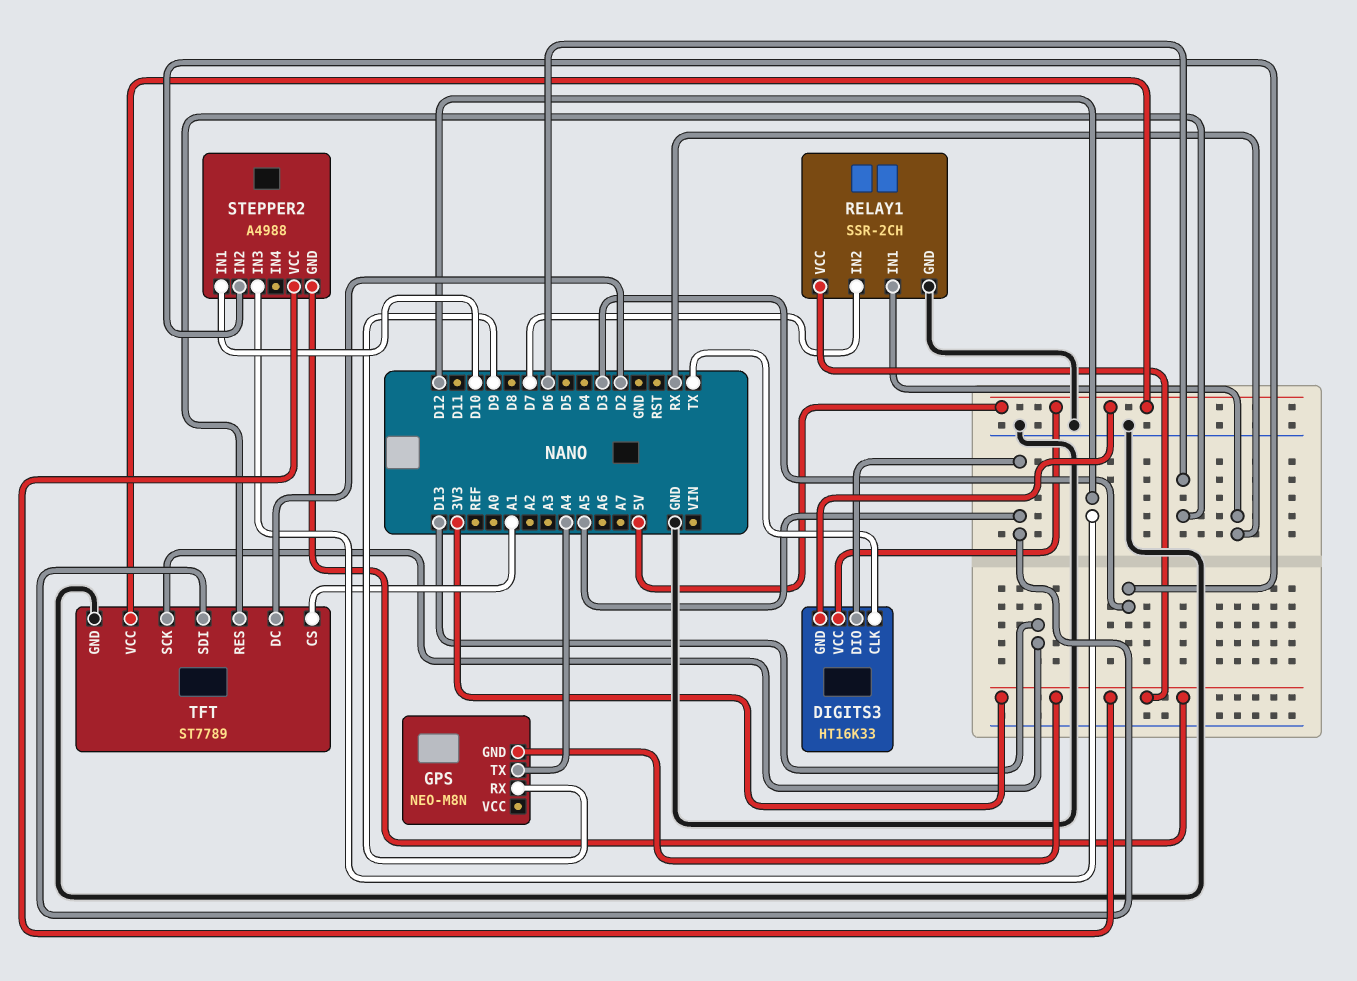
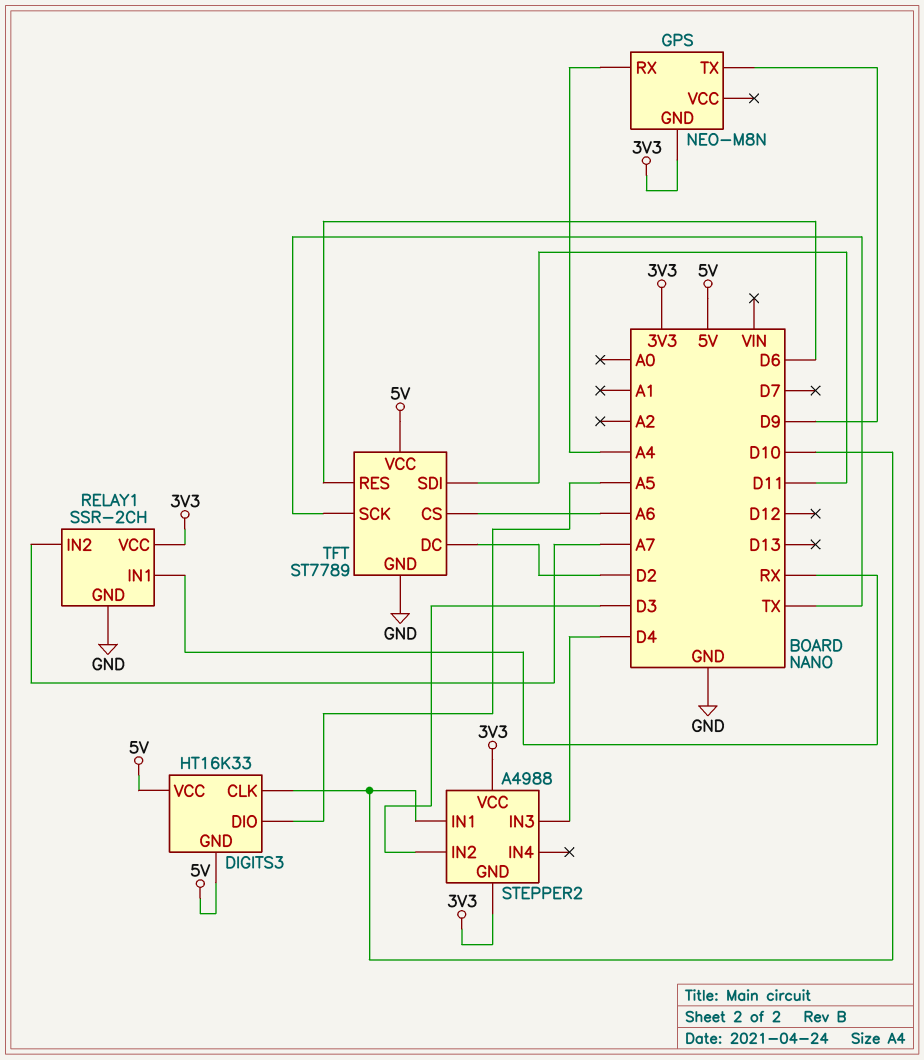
DIGITS3 pin CLK: TX -> D10
GPS pin RX: D9 -> A4
GPS pin TX: A4 -> D9
RELAY1 pin IN2: D7 -> A7
STEPPER2 pin IN3: D12 -> D4
TFT pin CS: A1 -> A6
TFT pin SCK: D13 -> TX
TFT pin SDI: A5 -> D11

